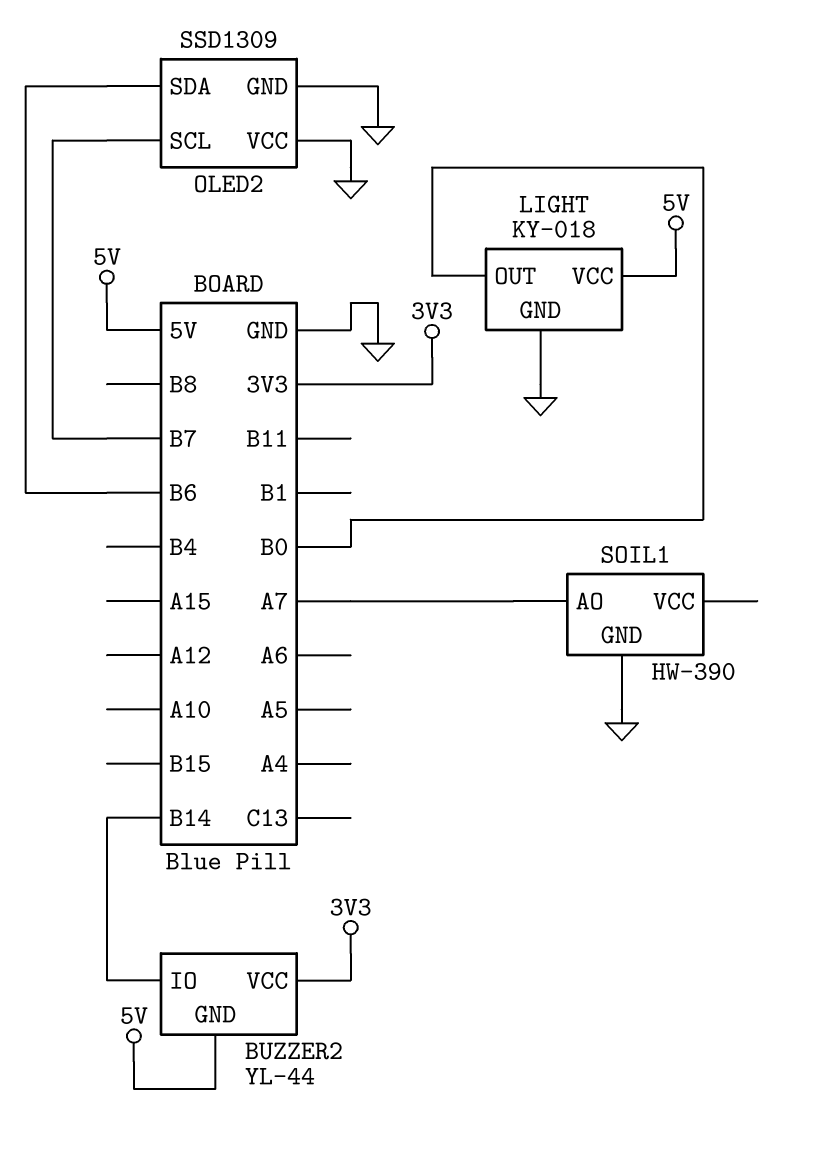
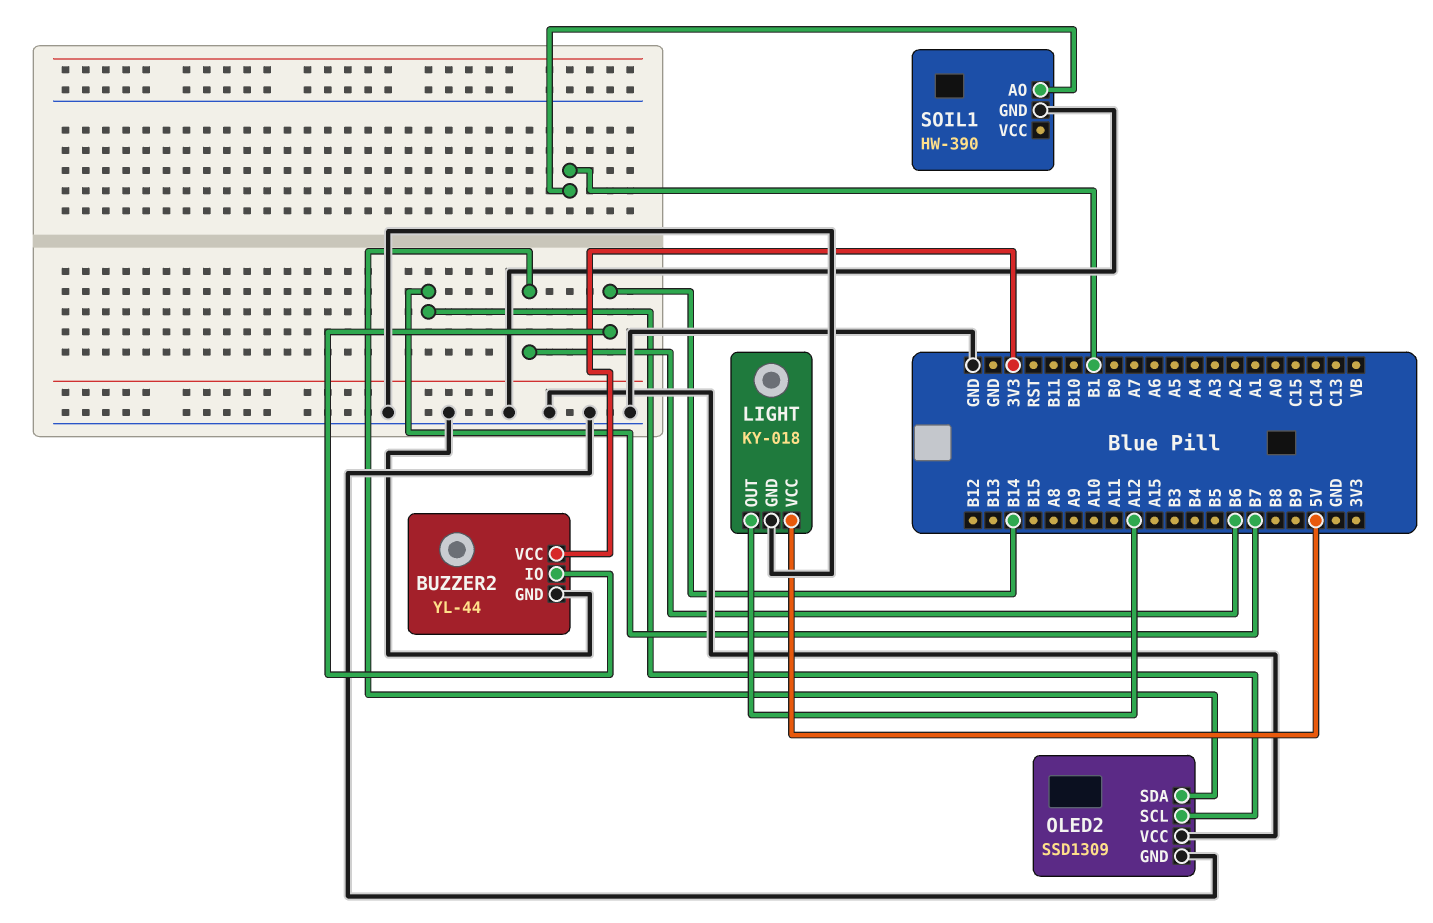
BUZZER2 pin GND: 5V -> GND
LIGHT pin OUT: B0 -> A12
SOIL1 pin AO: A7 -> B1

